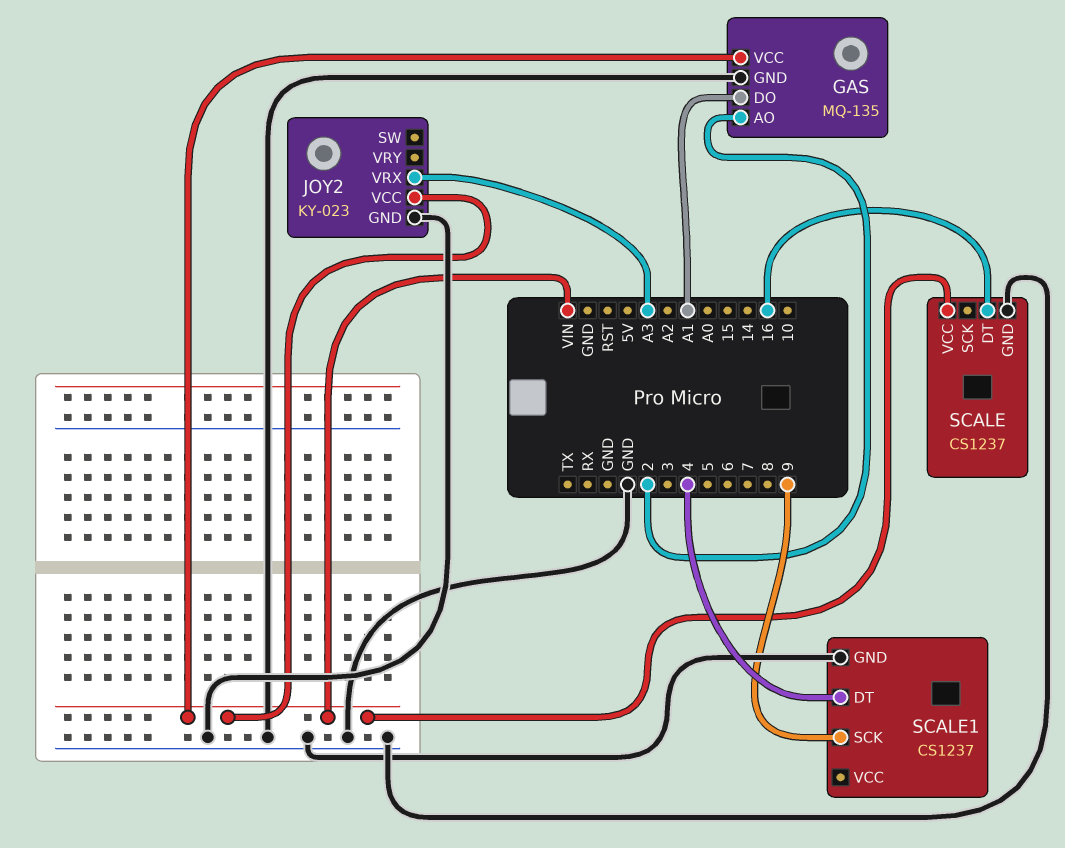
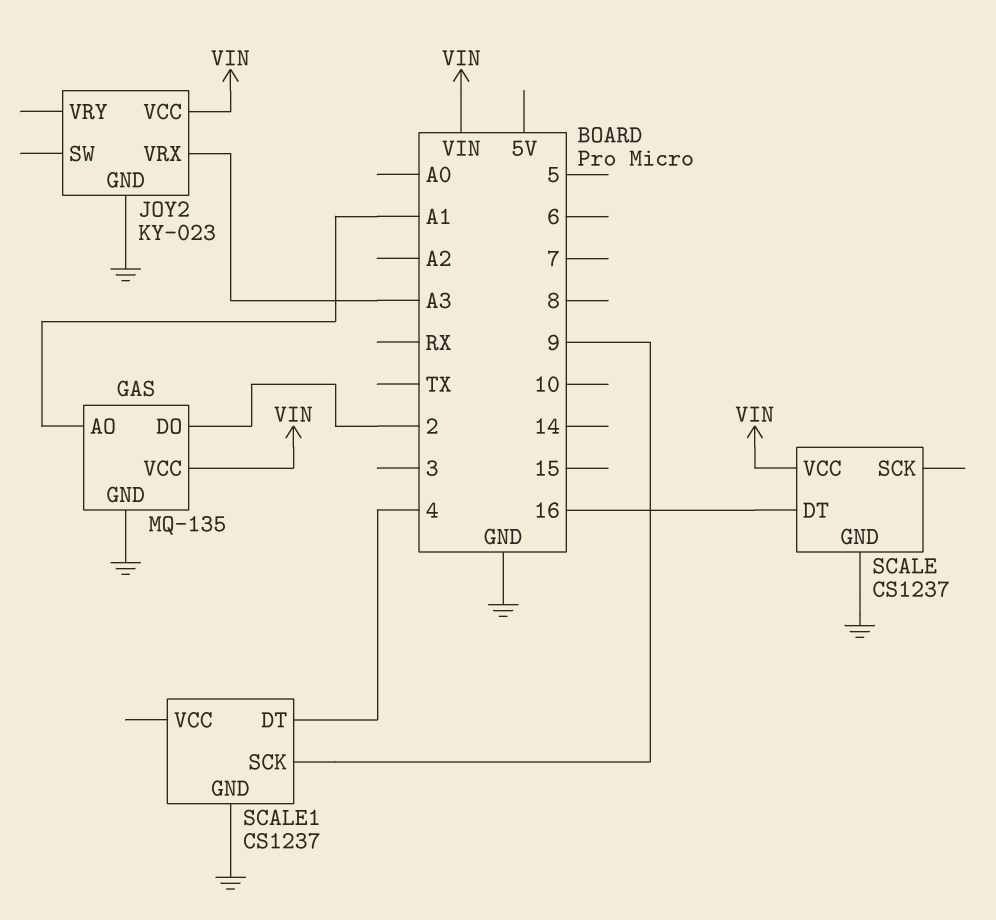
GAS pin AO: 2 -> A1
GAS pin DO: A1 -> 2

